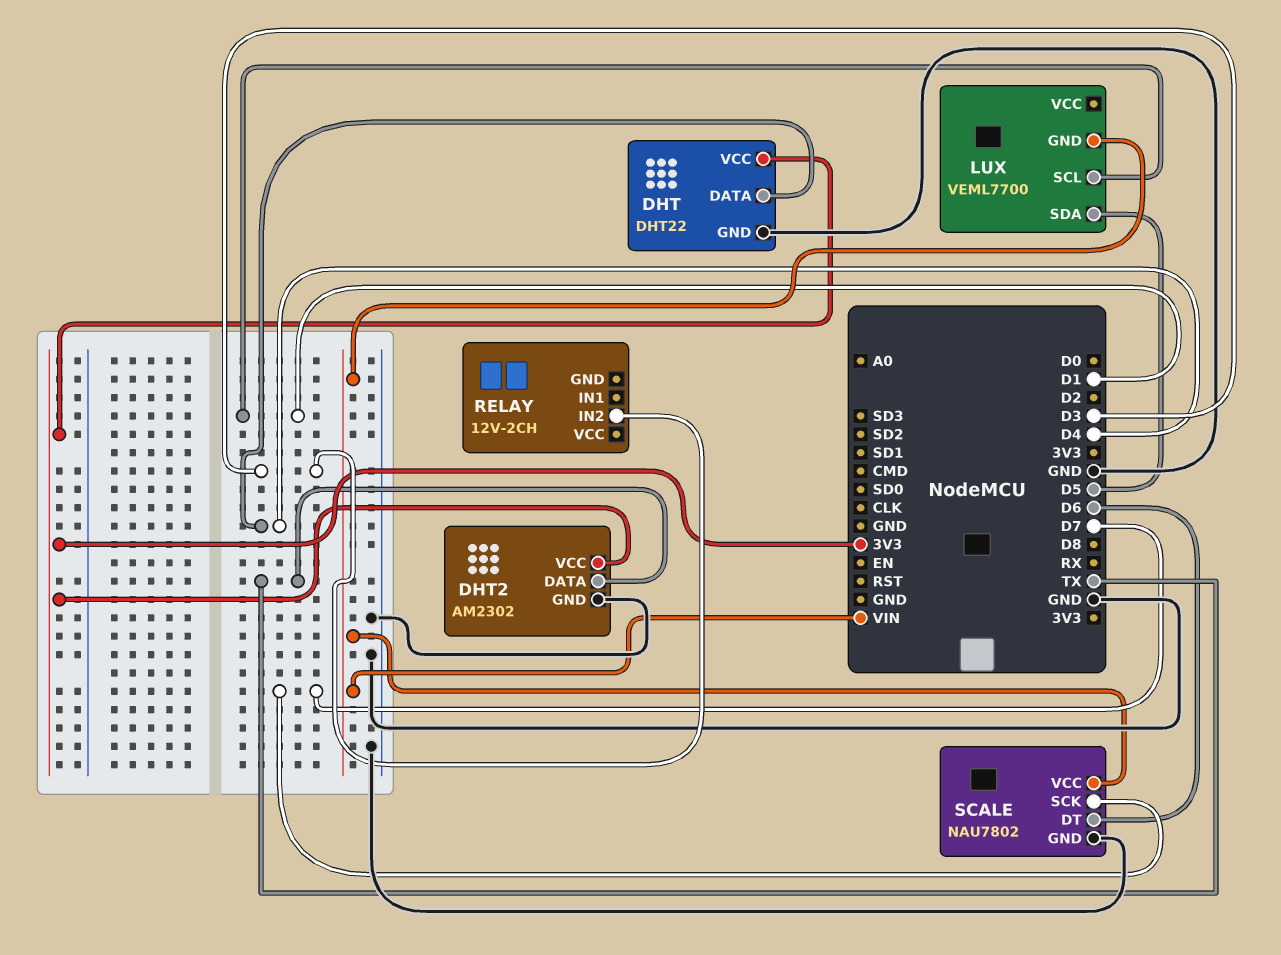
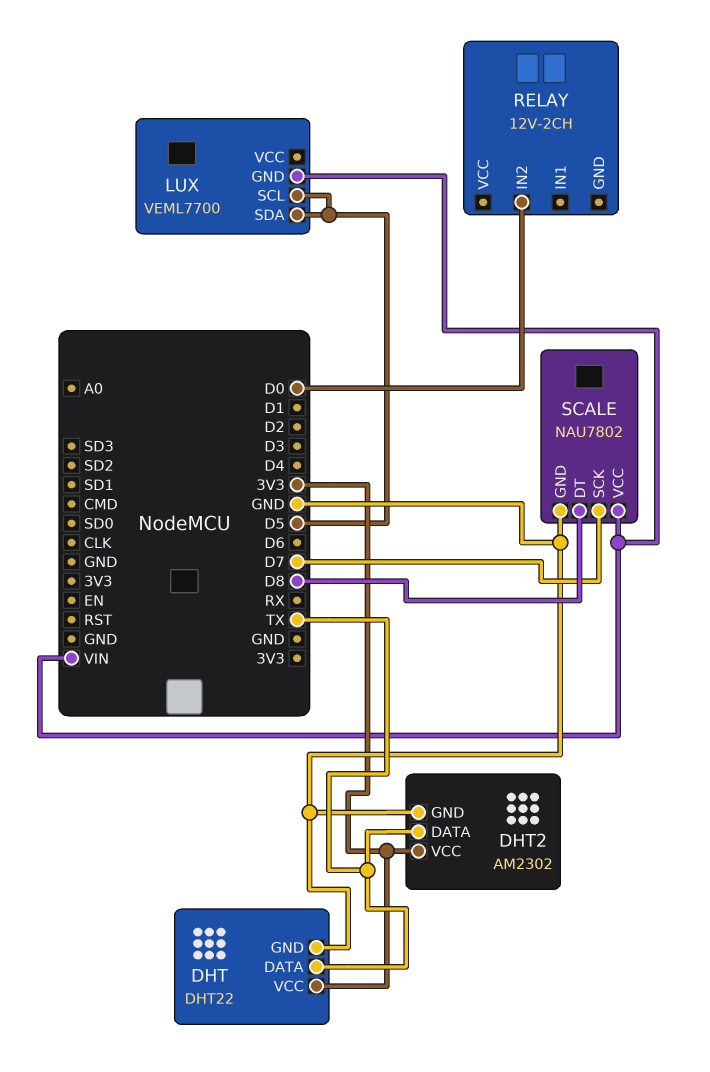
DHT pin DATA: D4 -> TX
LUX pin SCL: D1 -> D5
RELAY pin IN2: D3 -> D0
SCALE pin DT: D6 -> D8

